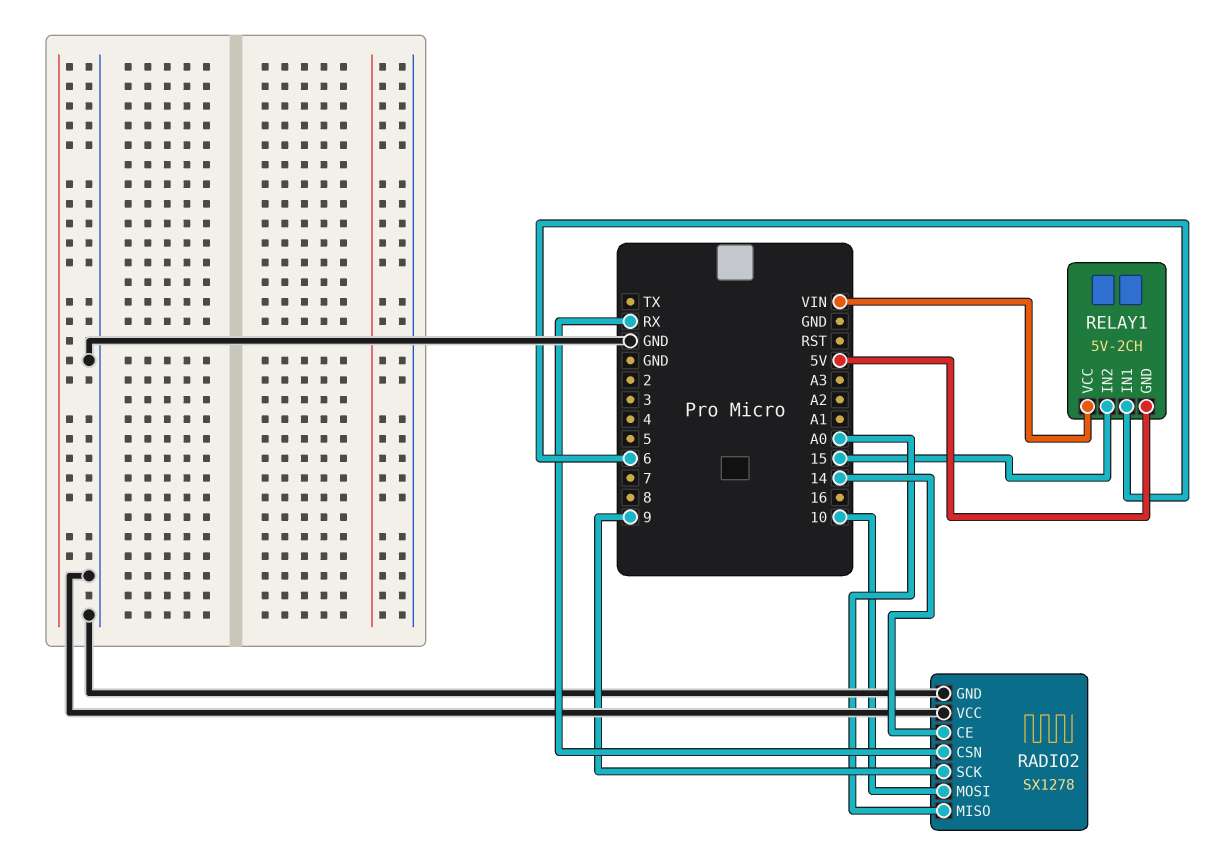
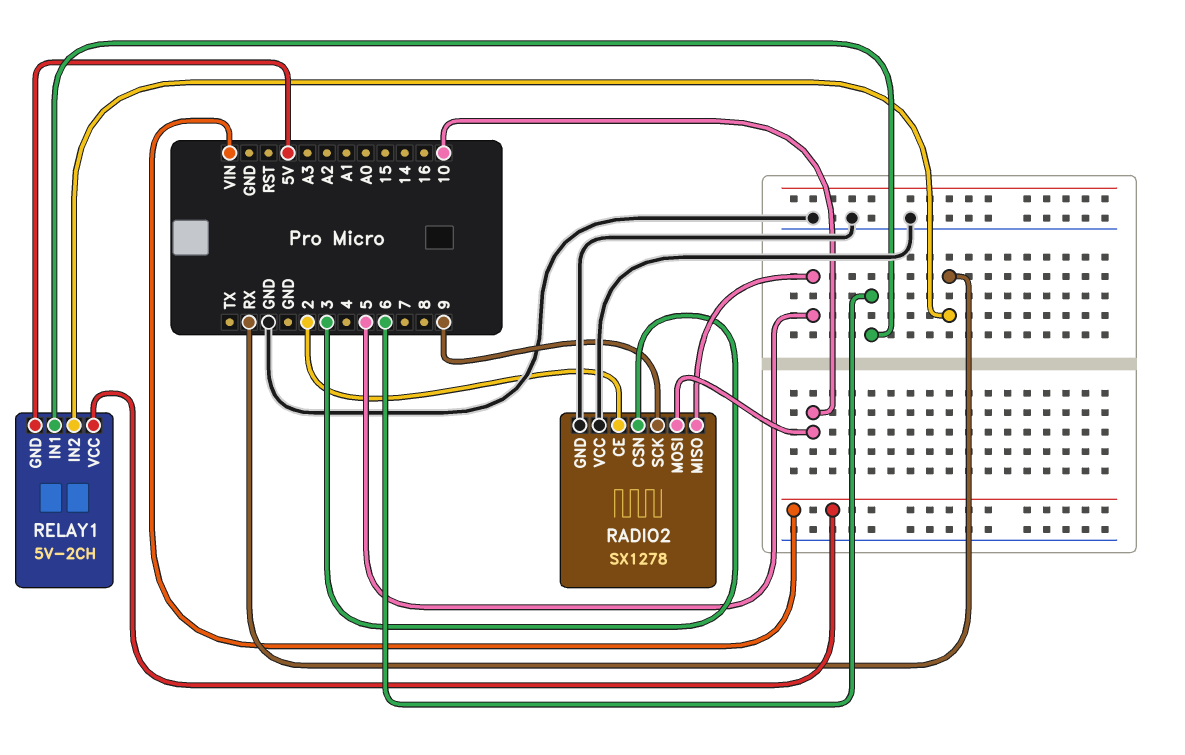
RADIO2 pin CE: 14 -> 2
RADIO2 pin CSN: RX -> 3
RADIO2 pin MISO: A0 -> 5
RELAY1 pin IN2: 15 -> RX

